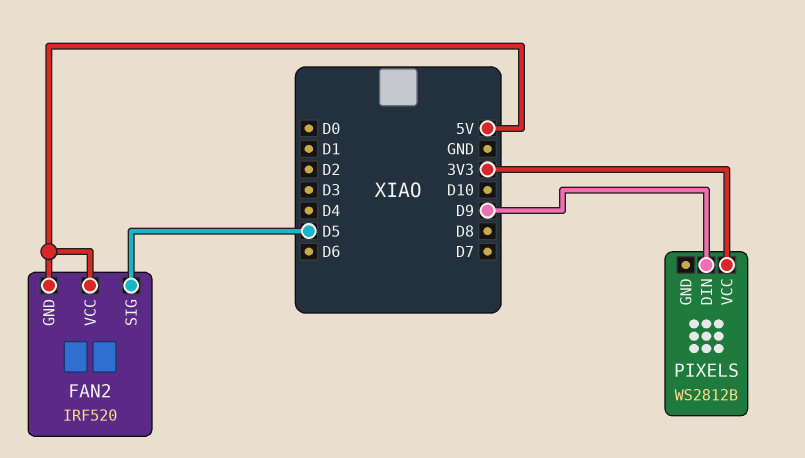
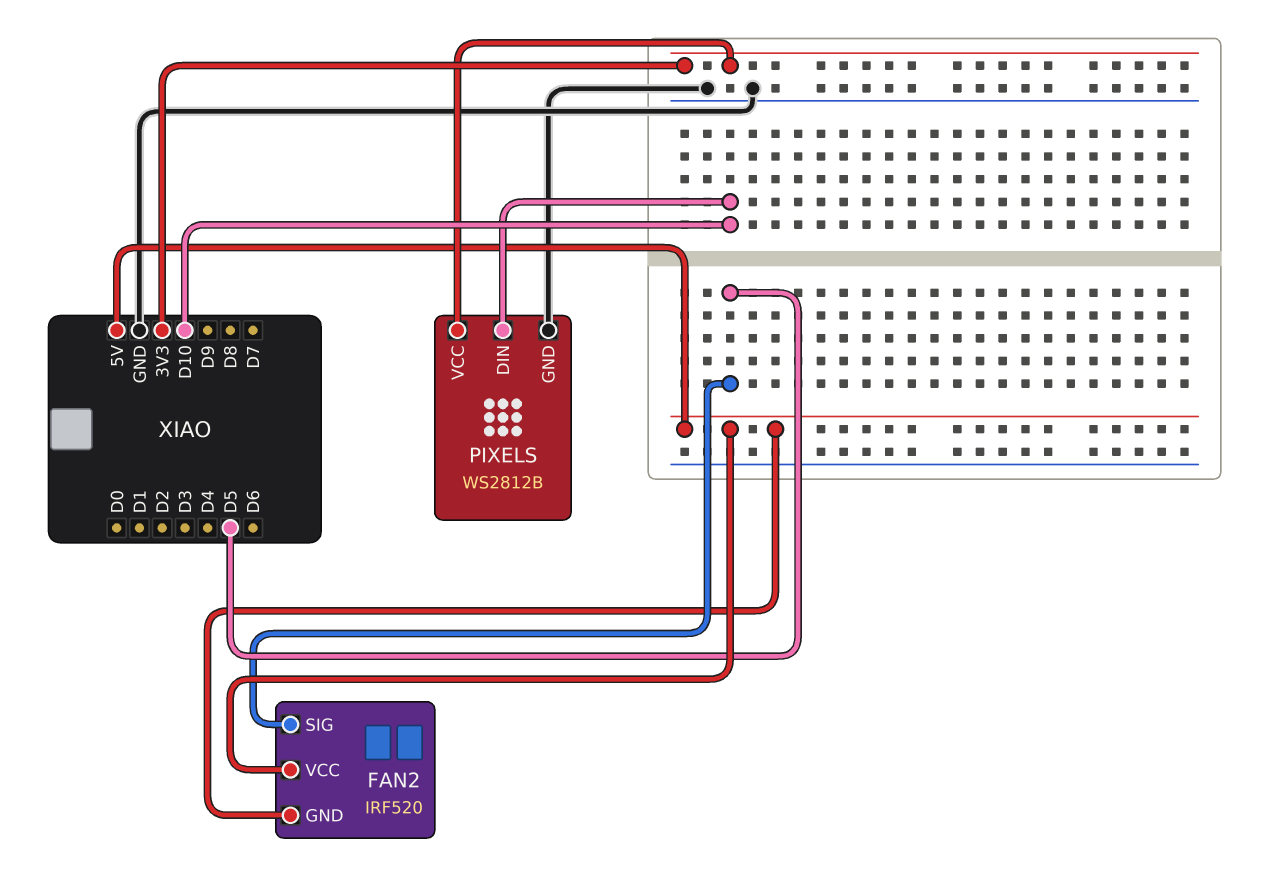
PIXELS pin DIN: D9 -> D10
PIXELS pin GND: none -> GND

